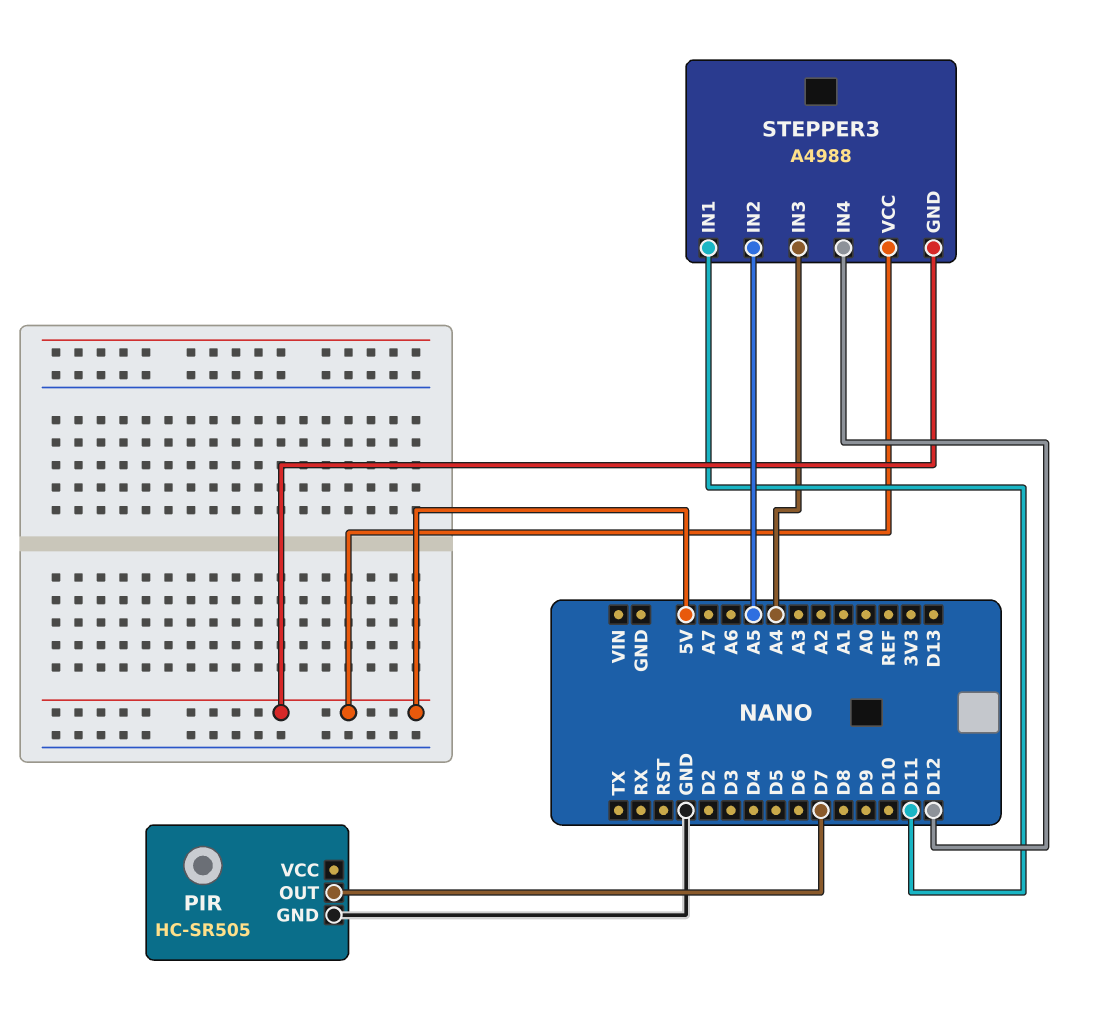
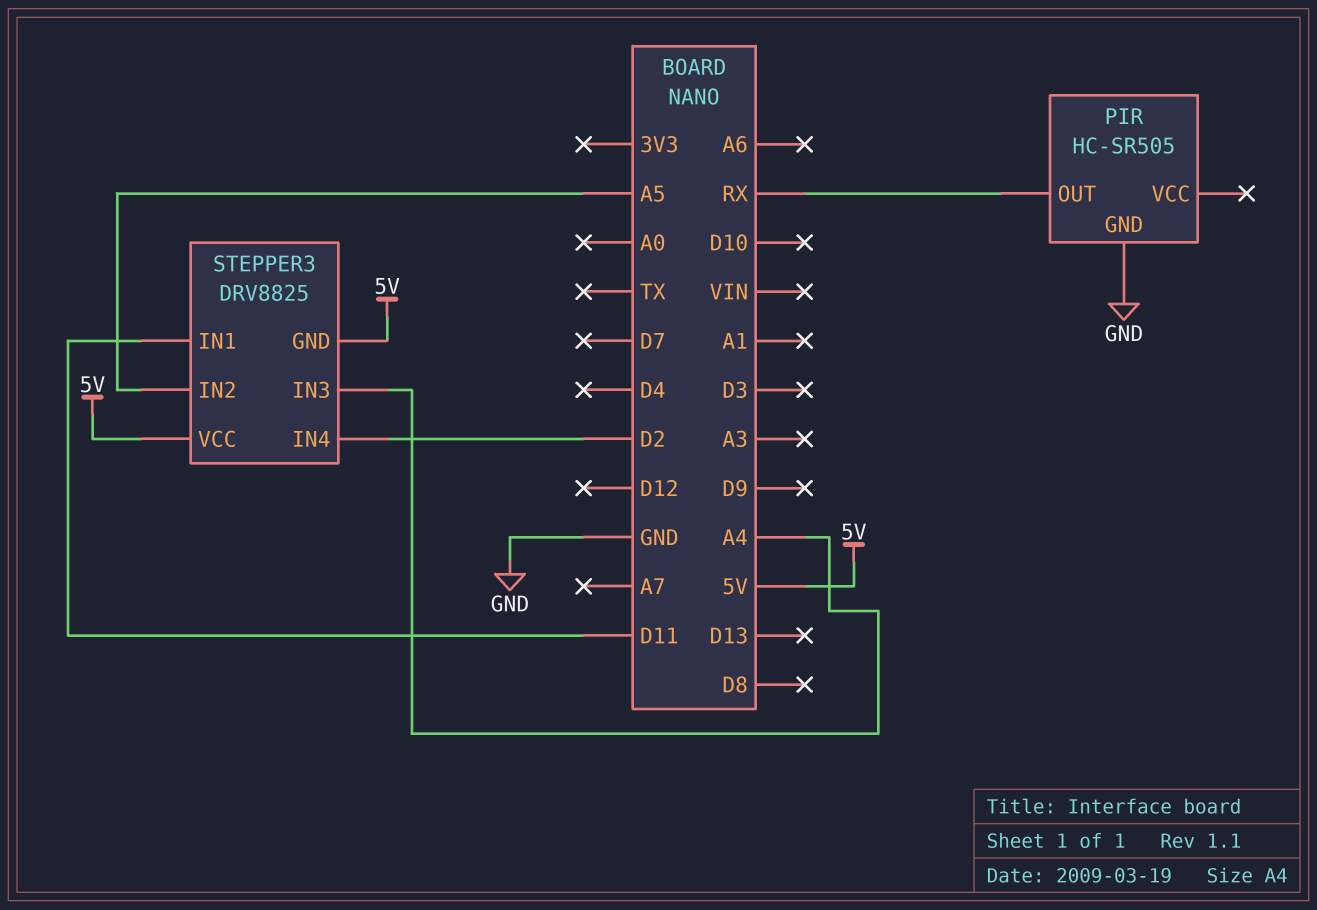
PIR pin OUT: D7 -> RX
STEPPER3: A4988 -> DRV8825
STEPPER3 pin IN4: D12 -> D2

